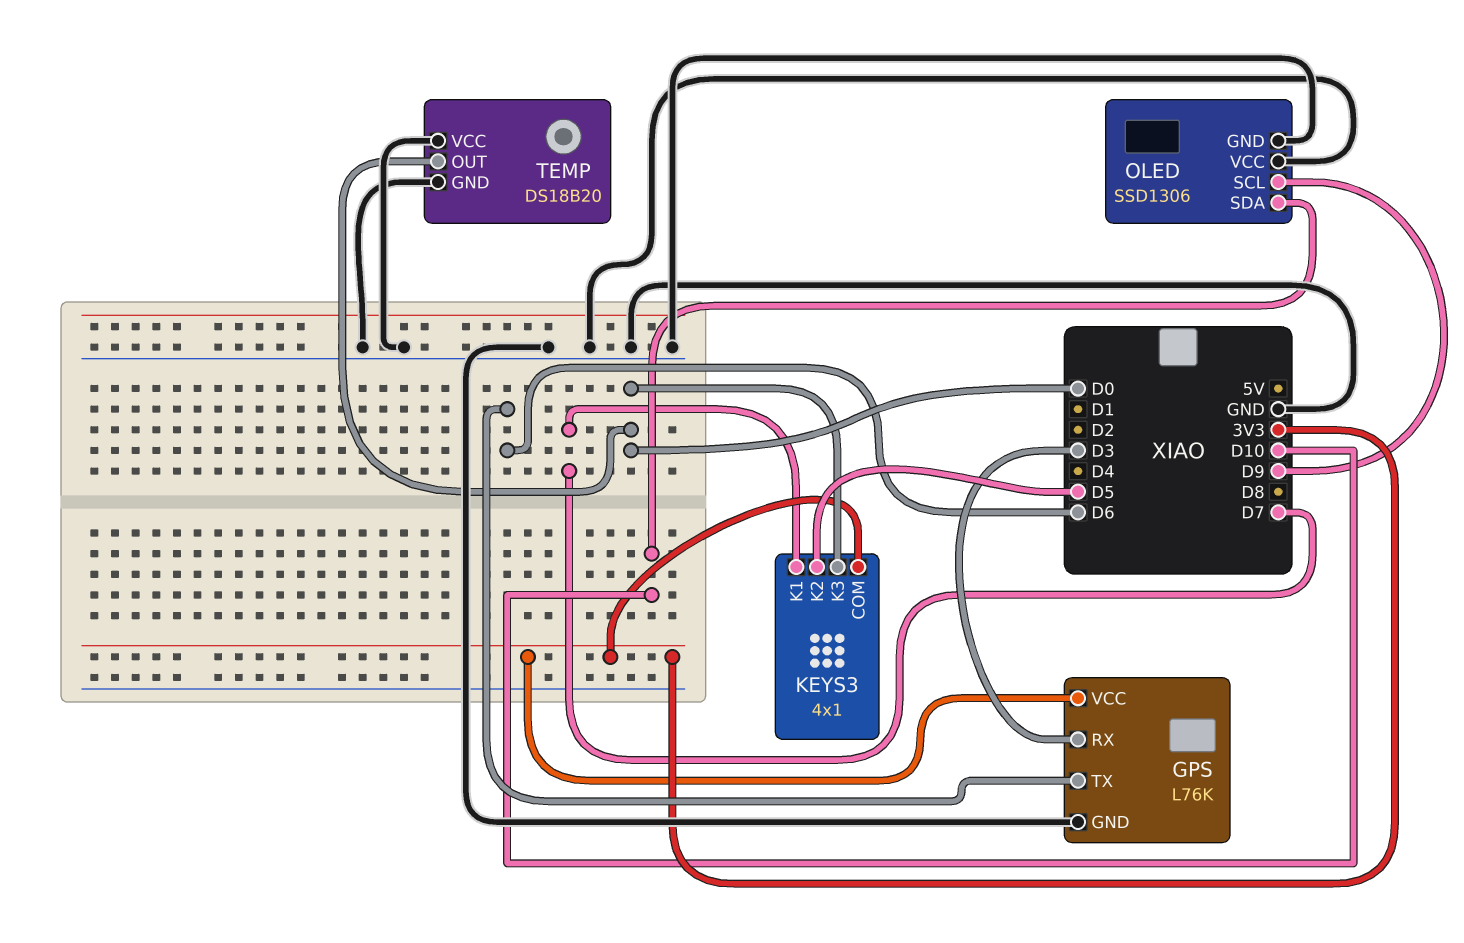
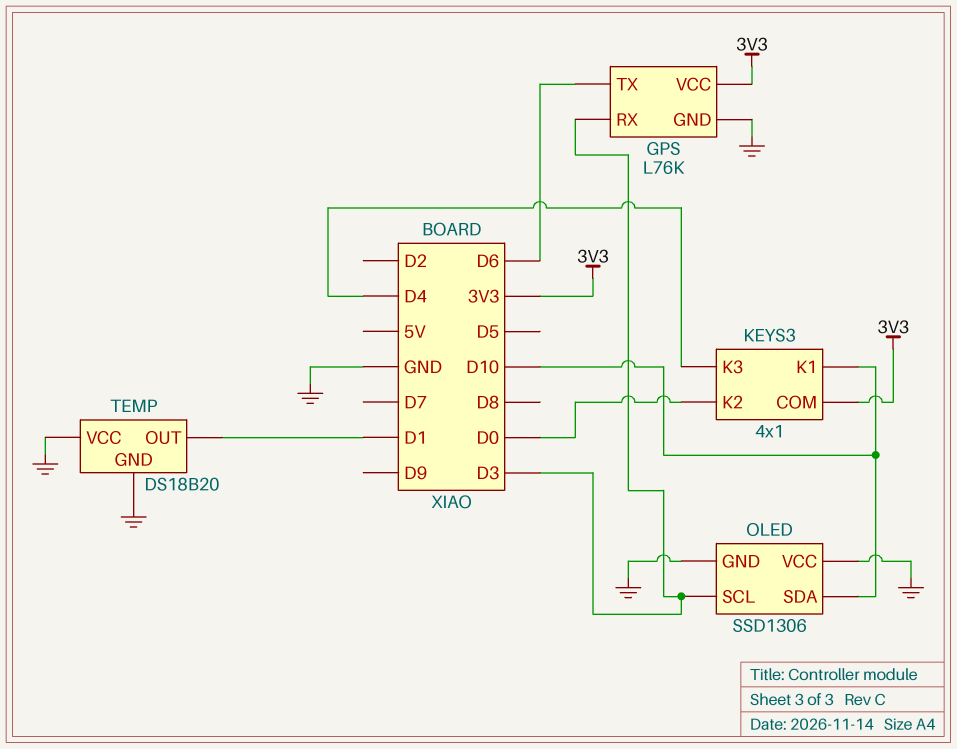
KEYS3 pin K1: D7 -> D10
KEYS3 pin K2: D5 -> D0
KEYS3 pin K3: D0 -> D4
OLED pin SCL: D9 -> D3
TEMP pin OUT: D0 -> D1

